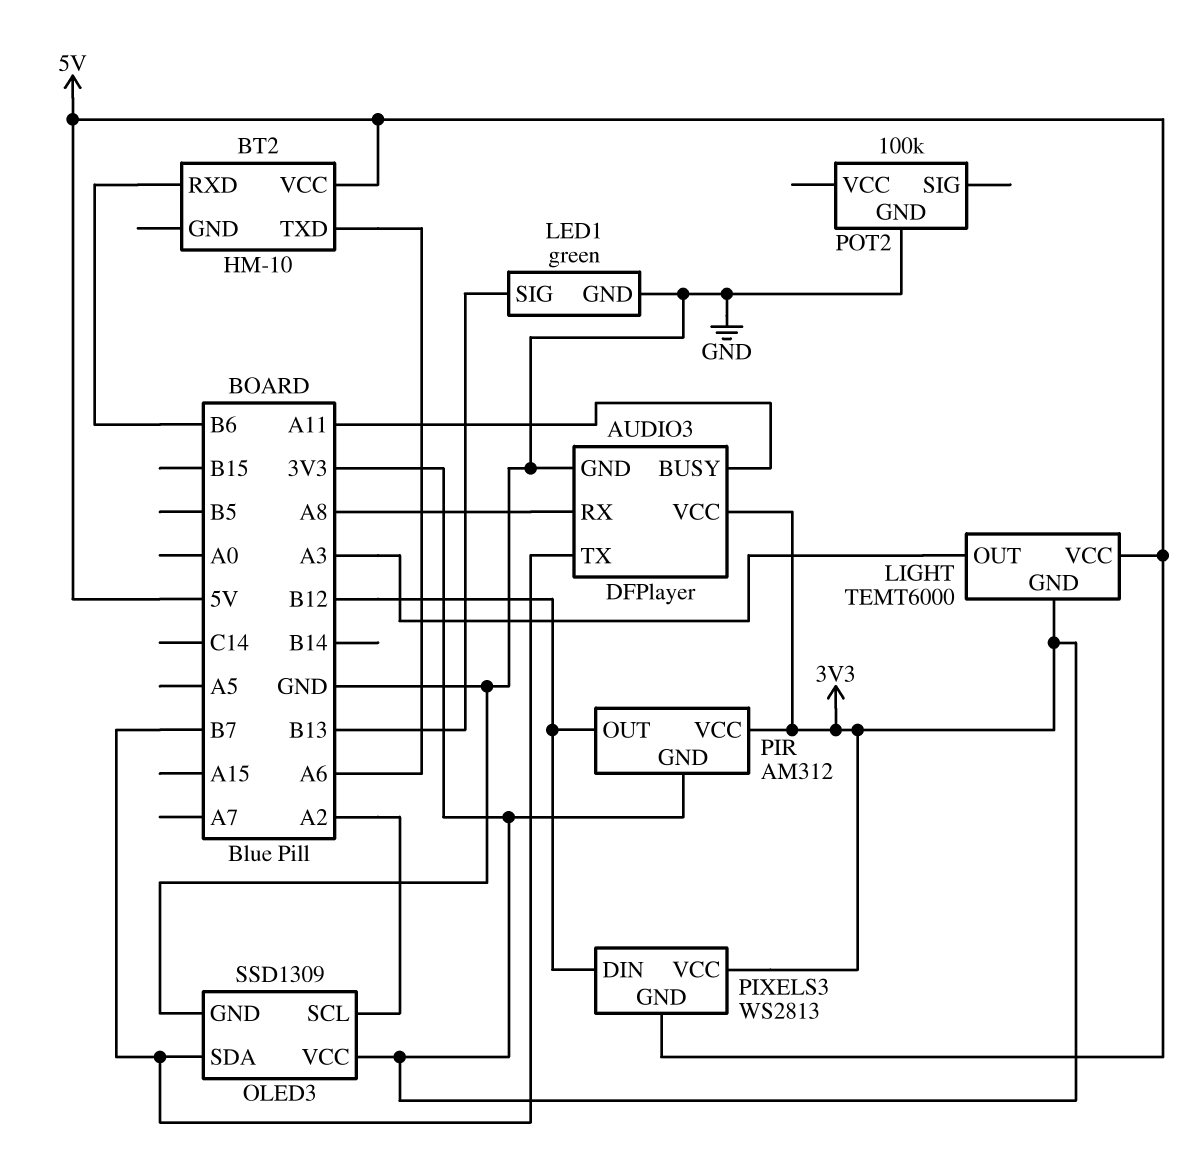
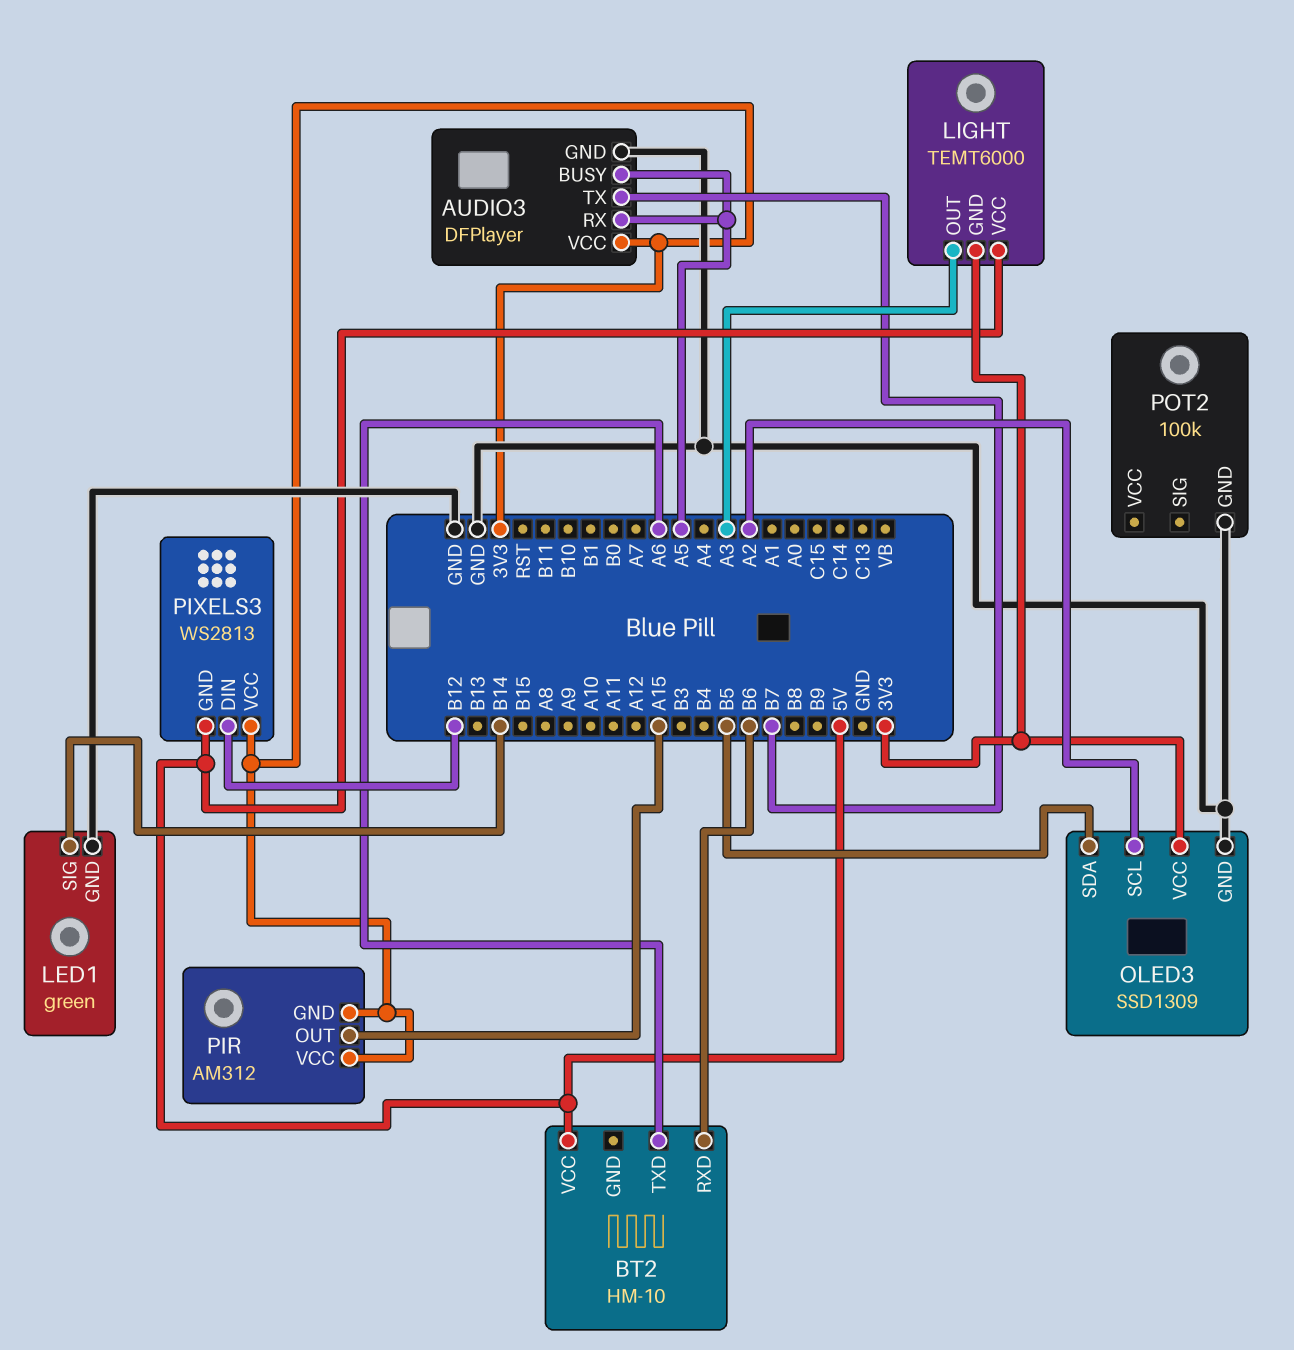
AUDIO3 pin BUSY: A11 -> A5
AUDIO3 pin RX: A8 -> A5
LED1 pin SIG: B13 -> B14
OLED3 pin SDA: B7 -> B5
PIR pin OUT: B12 -> A15

